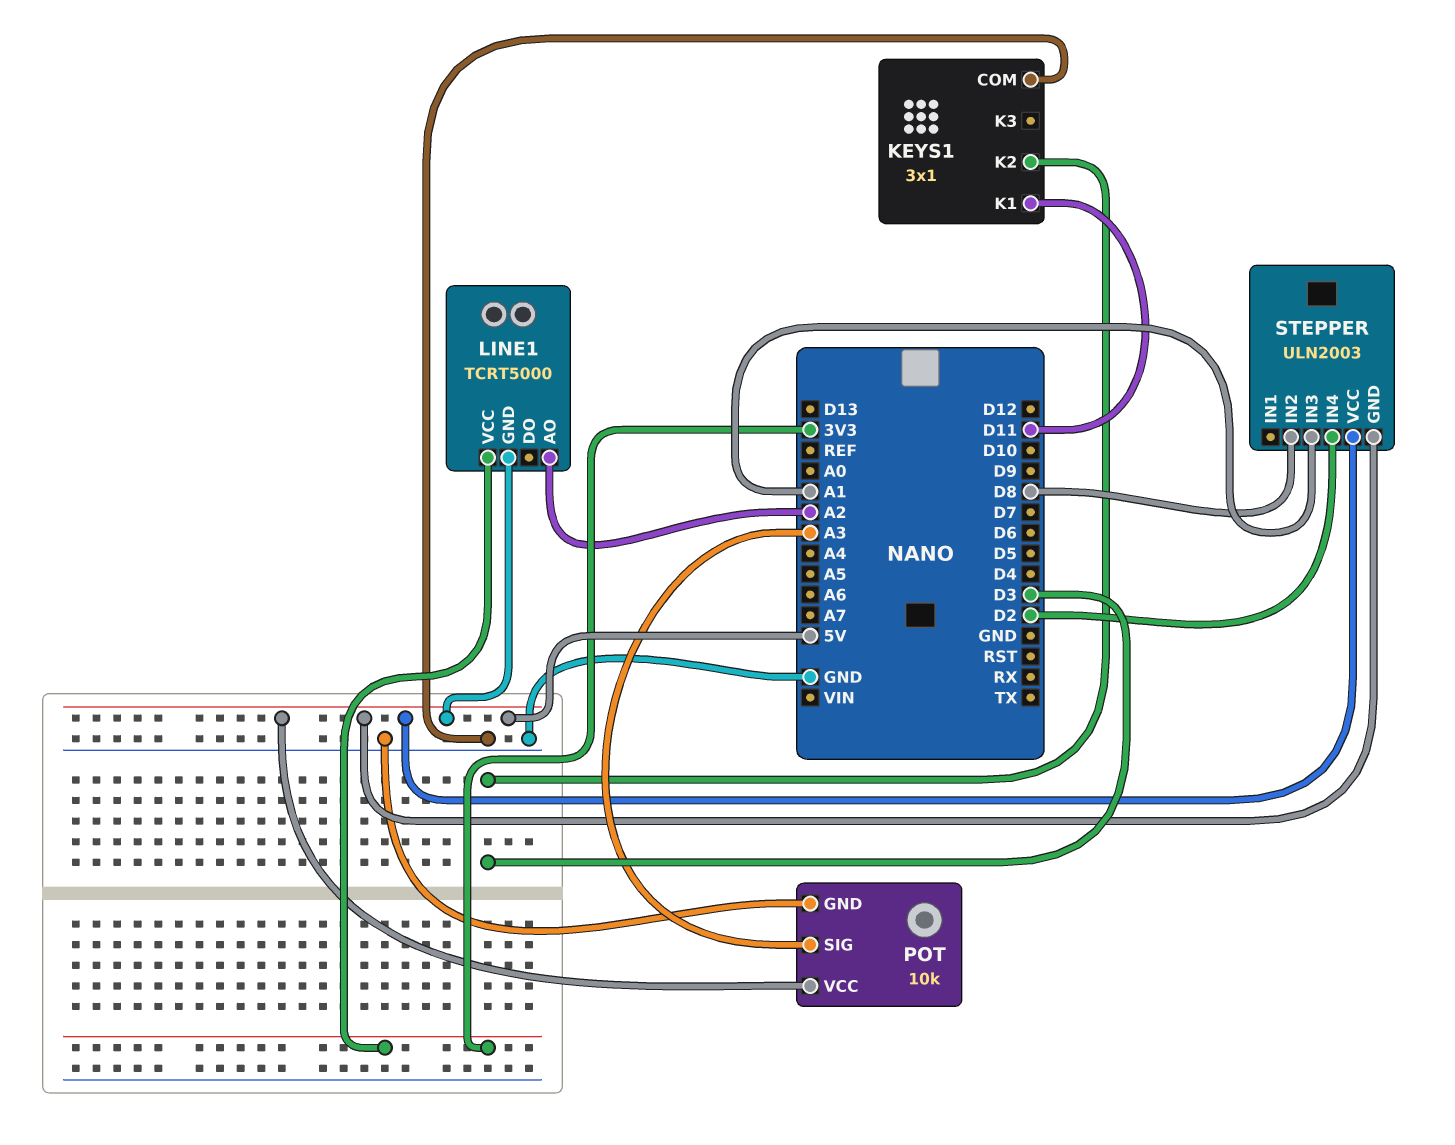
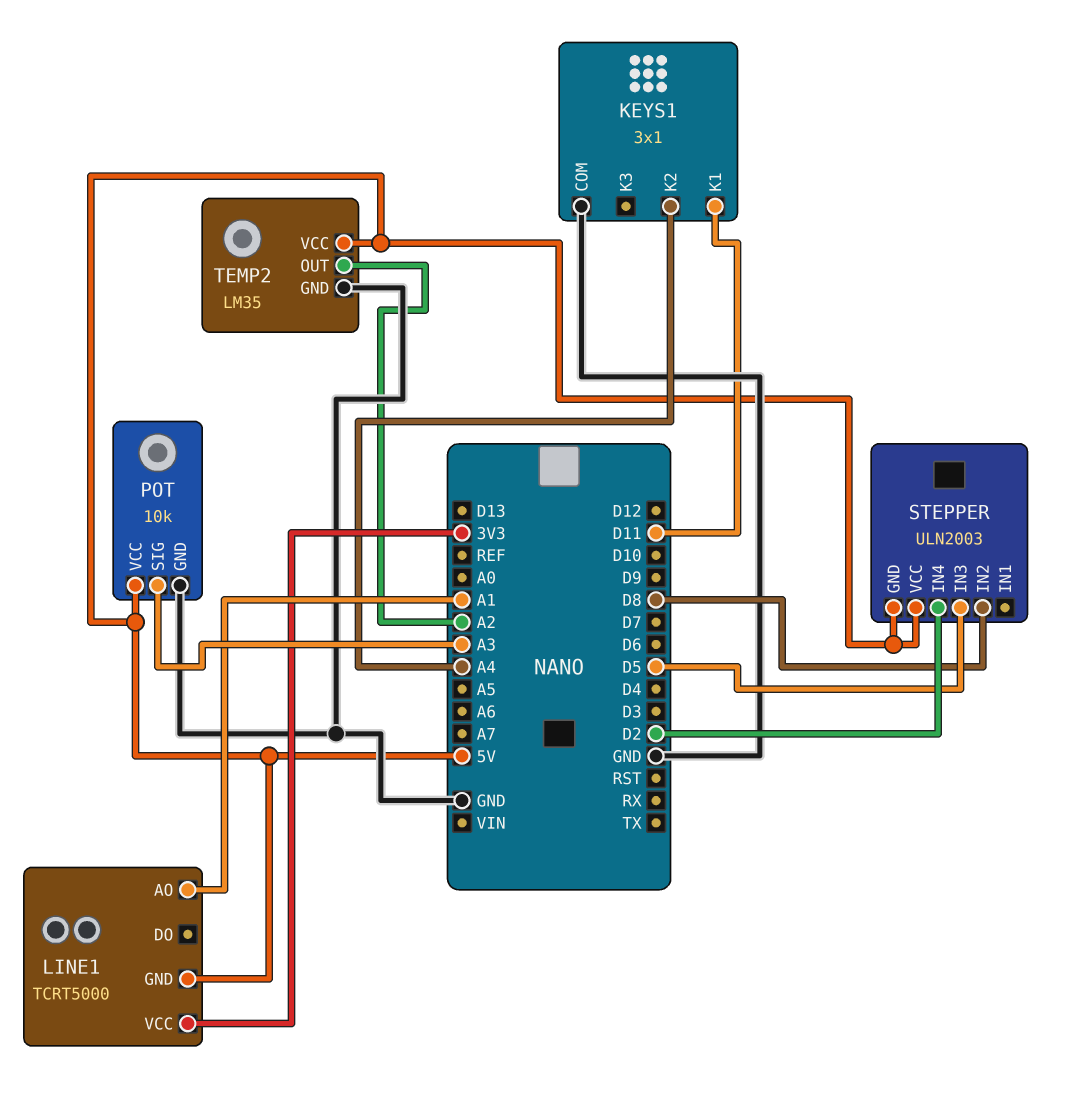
KEYS1 pin K2: D3 -> A4
LINE1 pin AO: A2 -> A1
STEPPER pin IN3: A1 -> D5
TEMP2: none -> LM35
TEMP2 pin GND: none -> GND
TEMP2 pin OUT: none -> A2
TEMP2 pin VCC: none -> 5V

